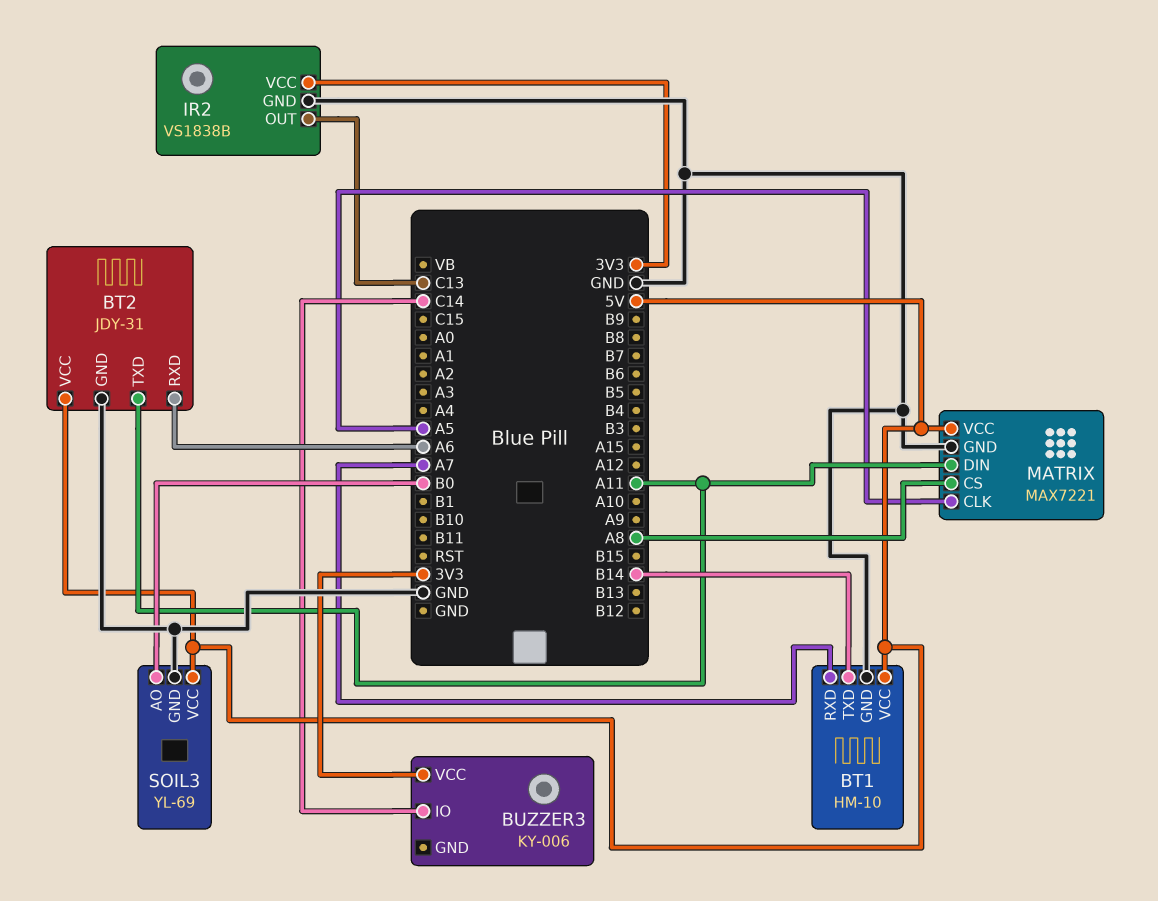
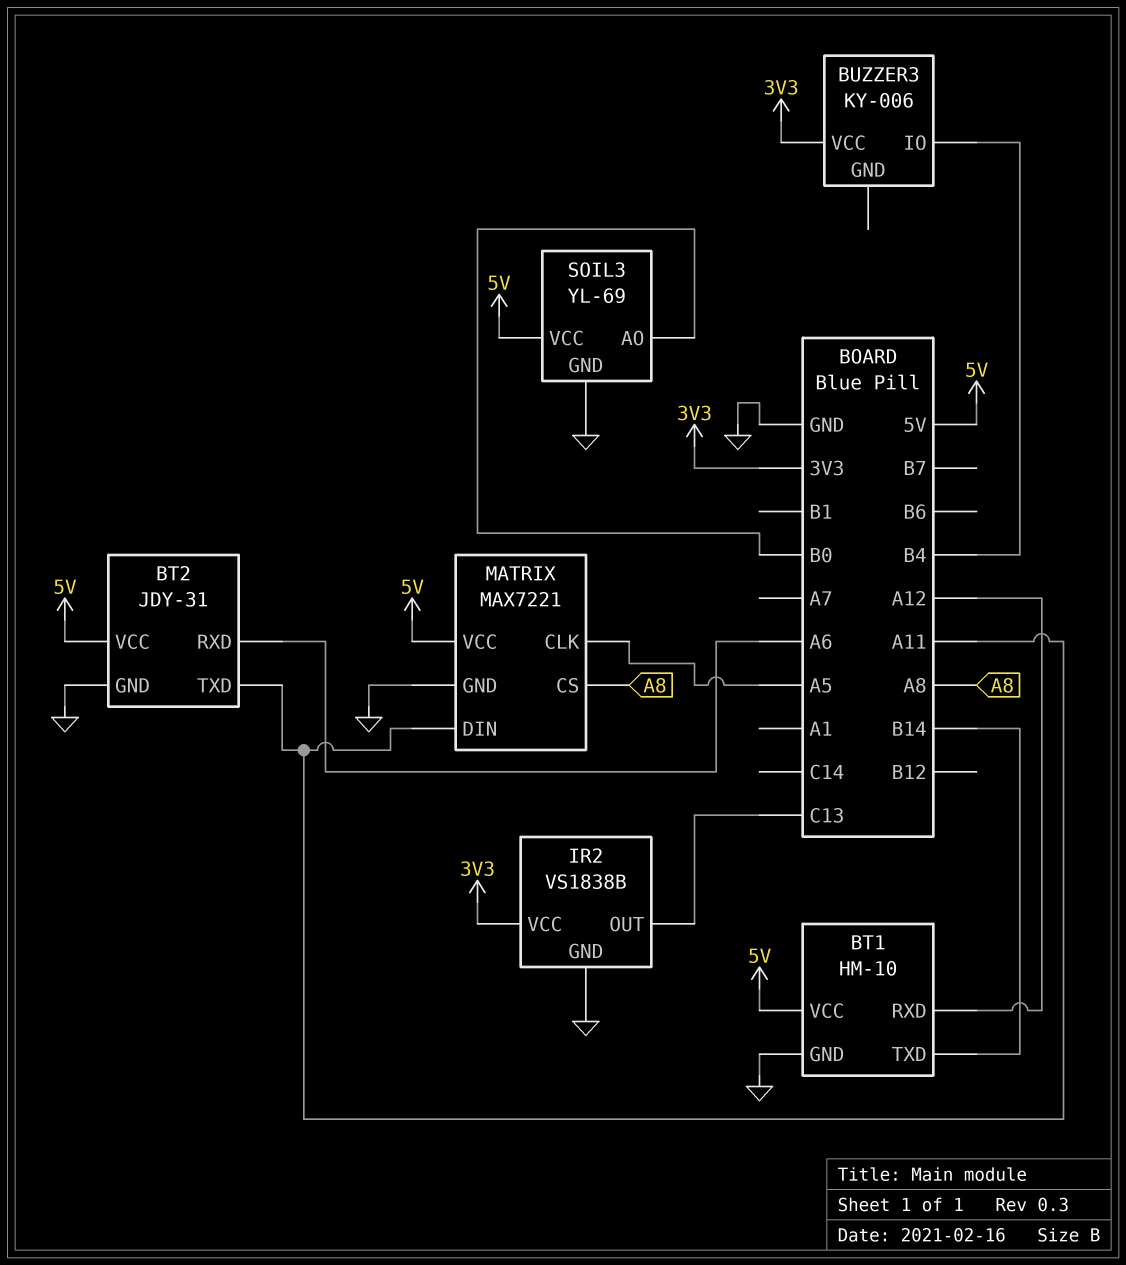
BT1 pin RXD: A7 -> A12
BUZZER3 pin IO: C14 -> B4

